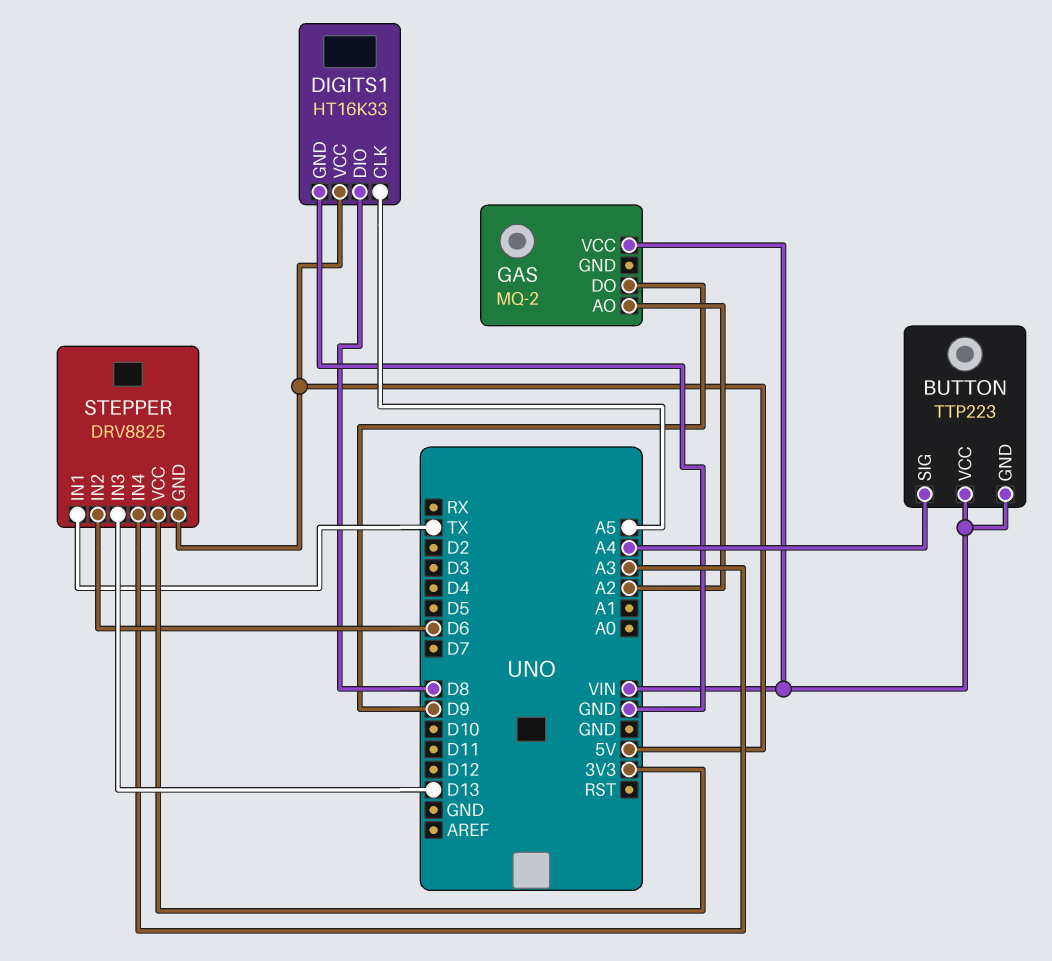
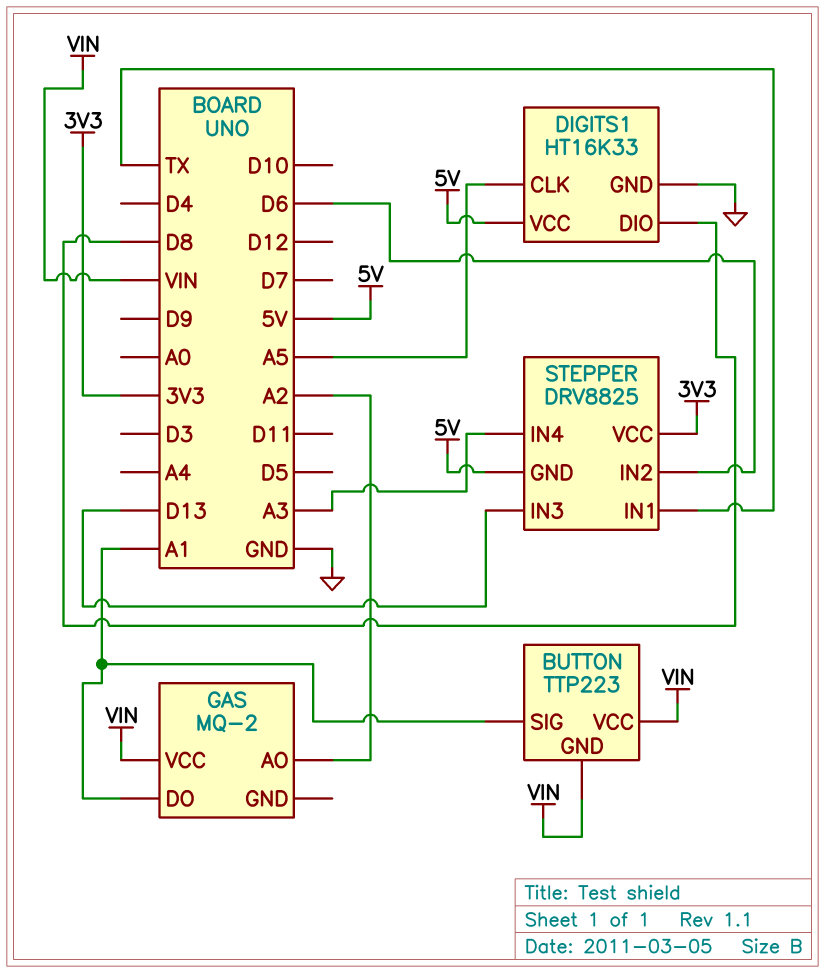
BUTTON pin SIG: A4 -> A1
GAS pin DO: D9 -> A1

